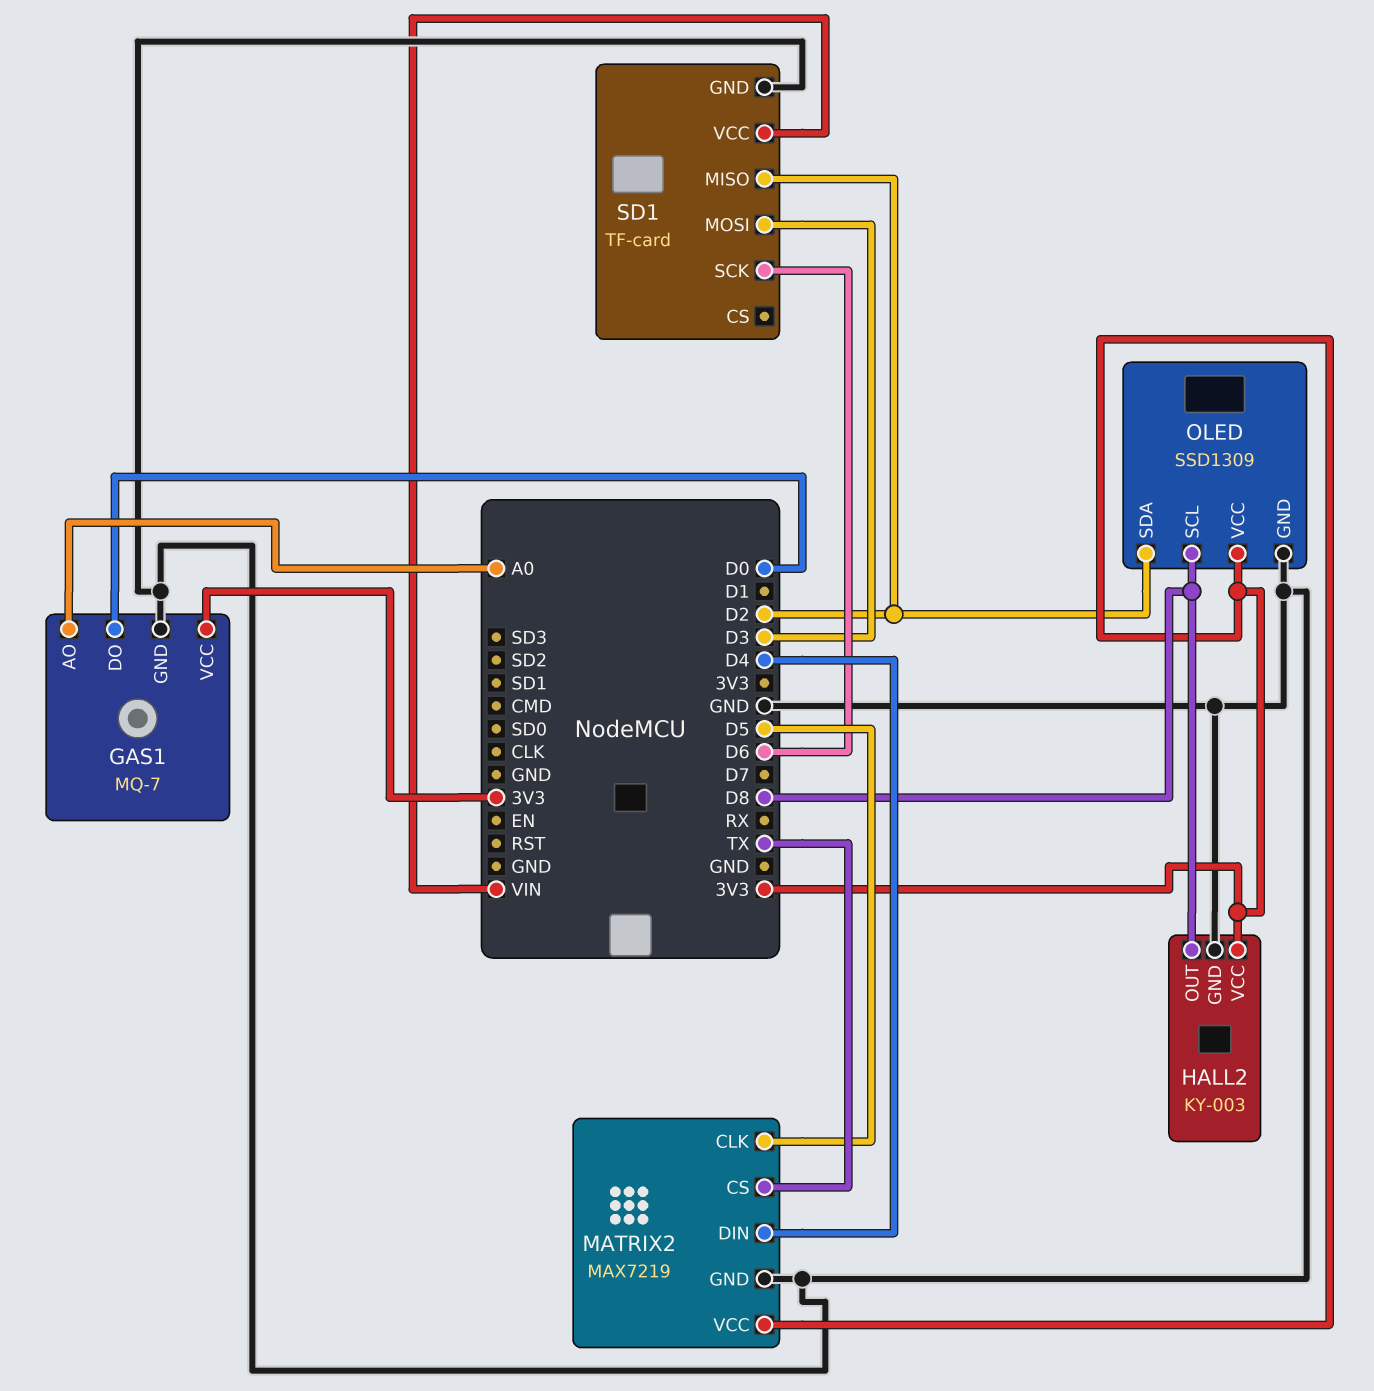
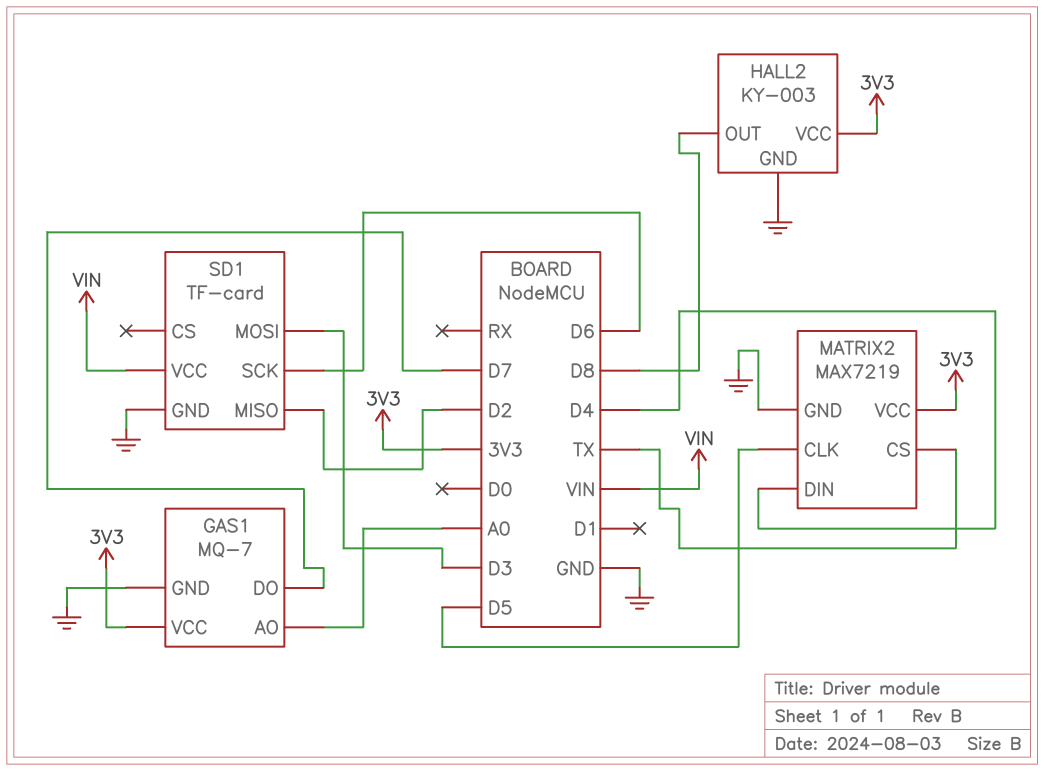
GAS1 pin DO: D0 -> D7
OLED: SSD1309 -> none
OLED pin GND: GND -> none
OLED pin SCL: D8 -> none
OLED pin SDA: D2 -> none
OLED pin VCC: 3V3 -> none

